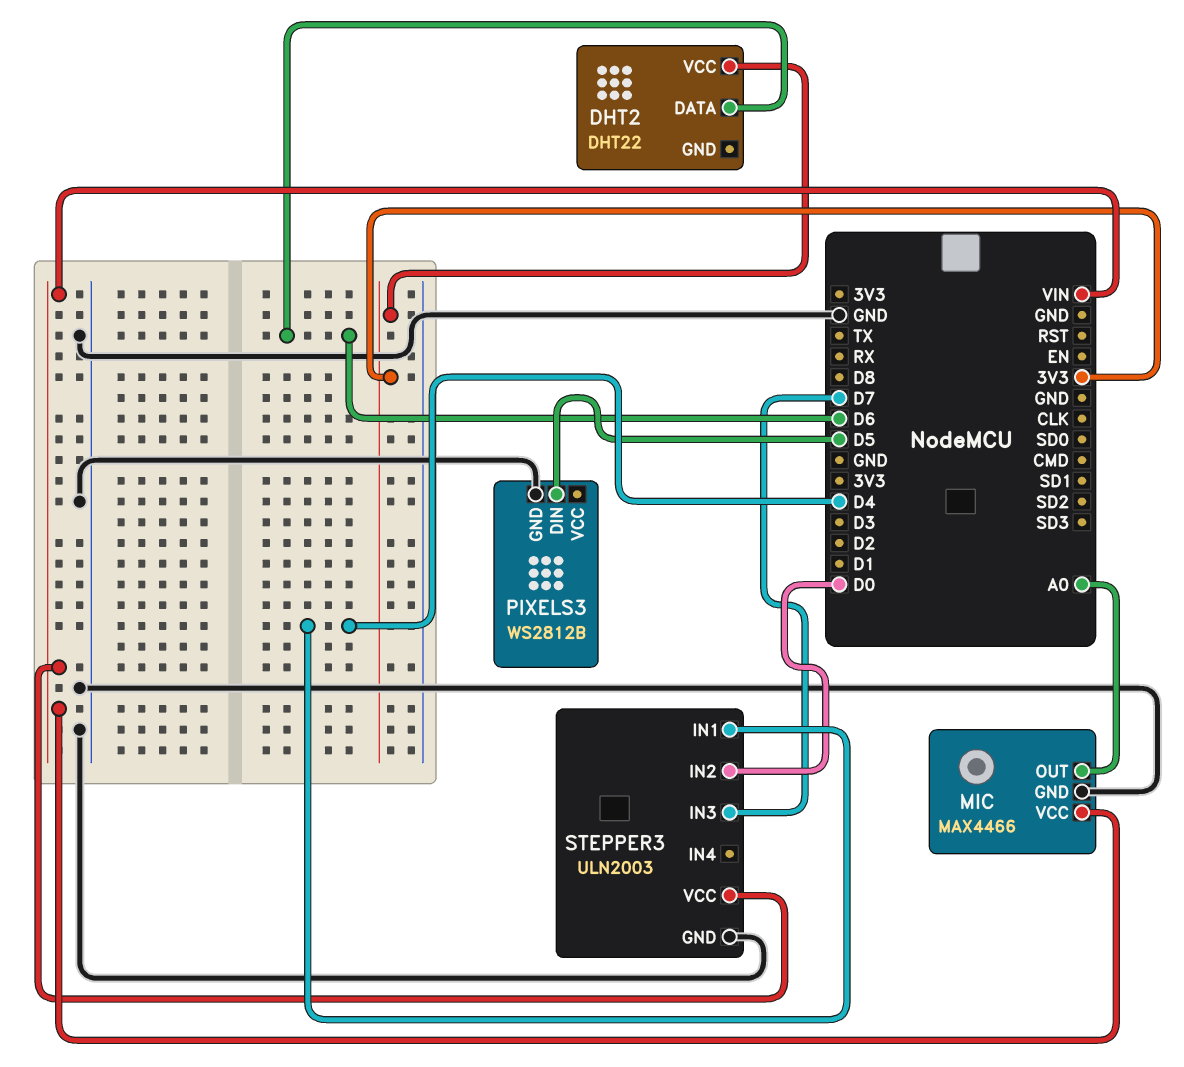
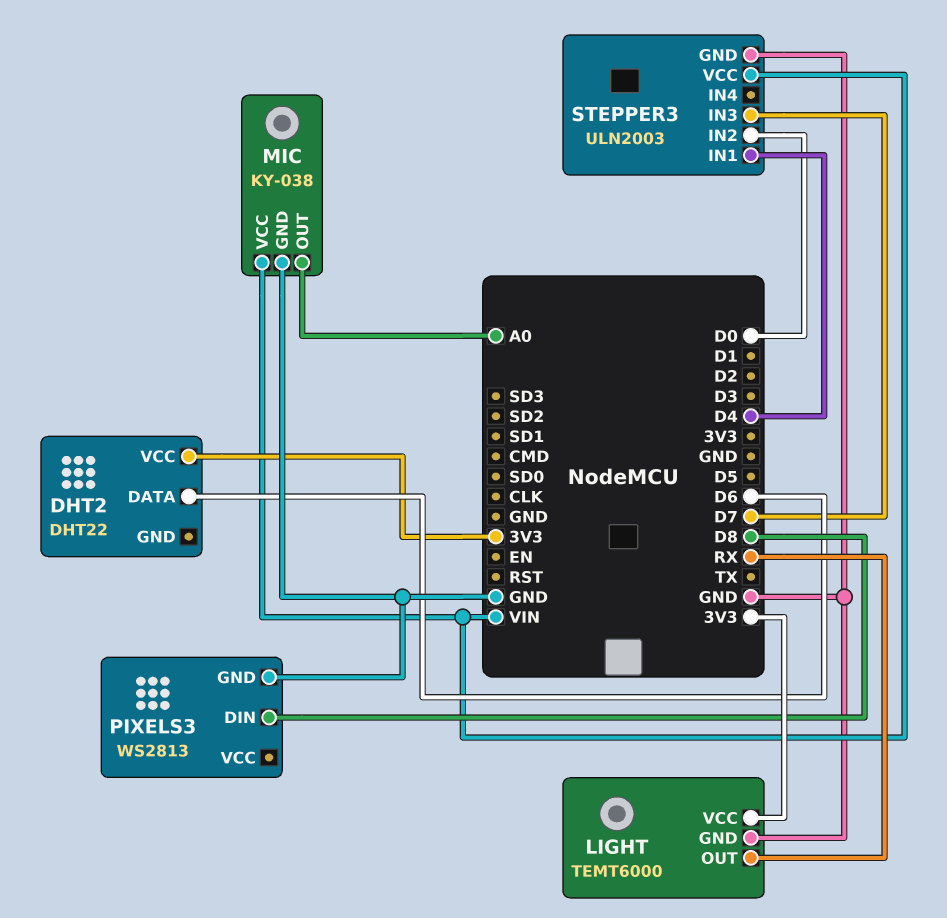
LIGHT: none -> TEMT6000
LIGHT pin GND: none -> GND
LIGHT pin OUT: none -> RX
LIGHT pin VCC: none -> 3V3
MIC: MAX4466 -> KY-038
PIXELS3: WS2812B -> WS2813
PIXELS3 pin DIN: D5 -> D8

